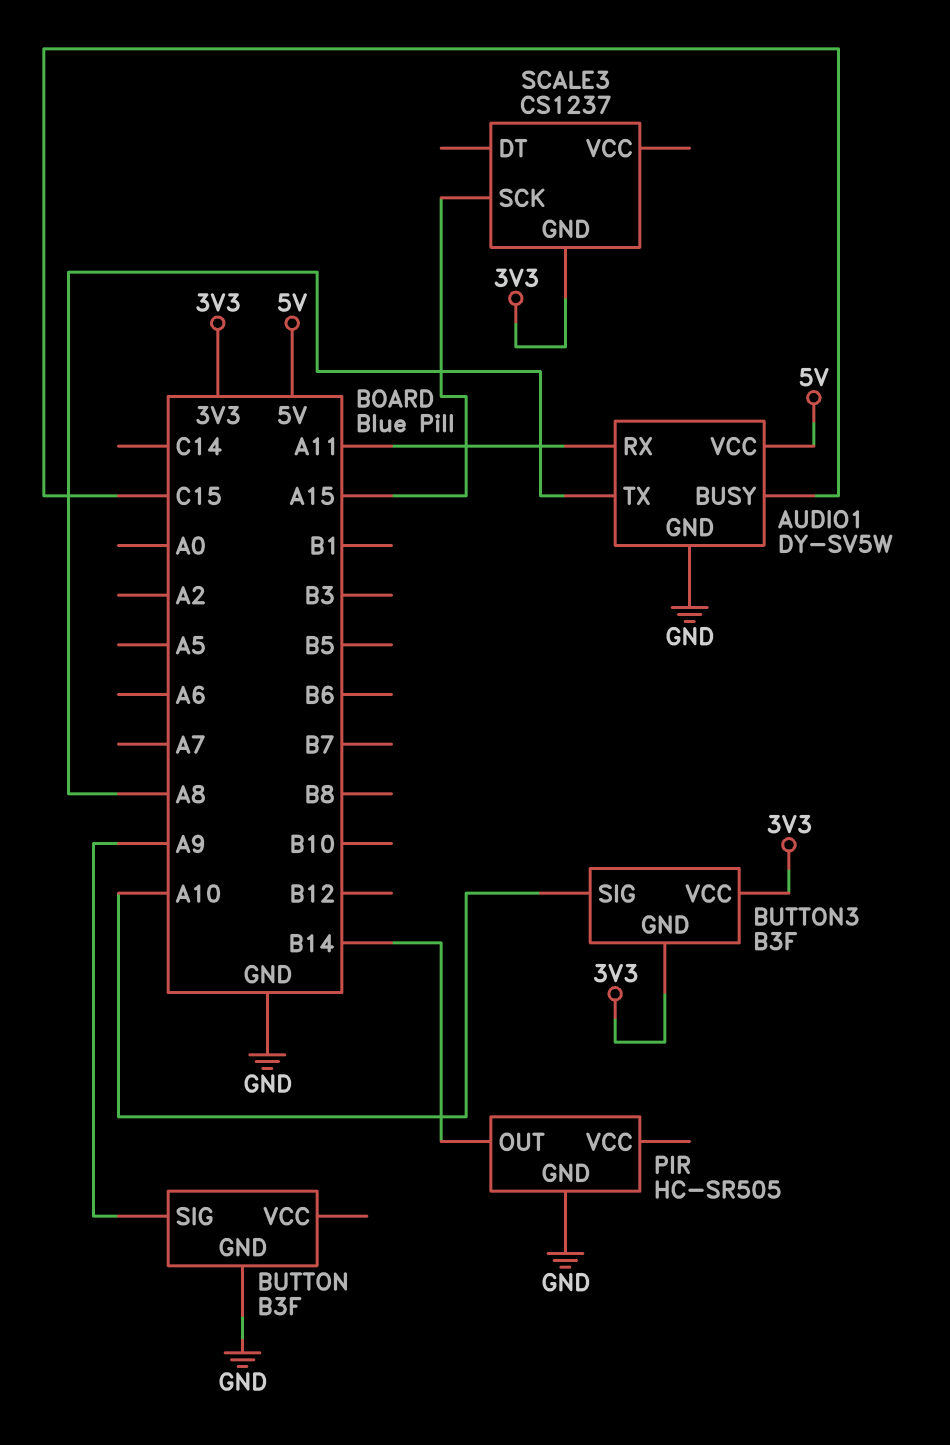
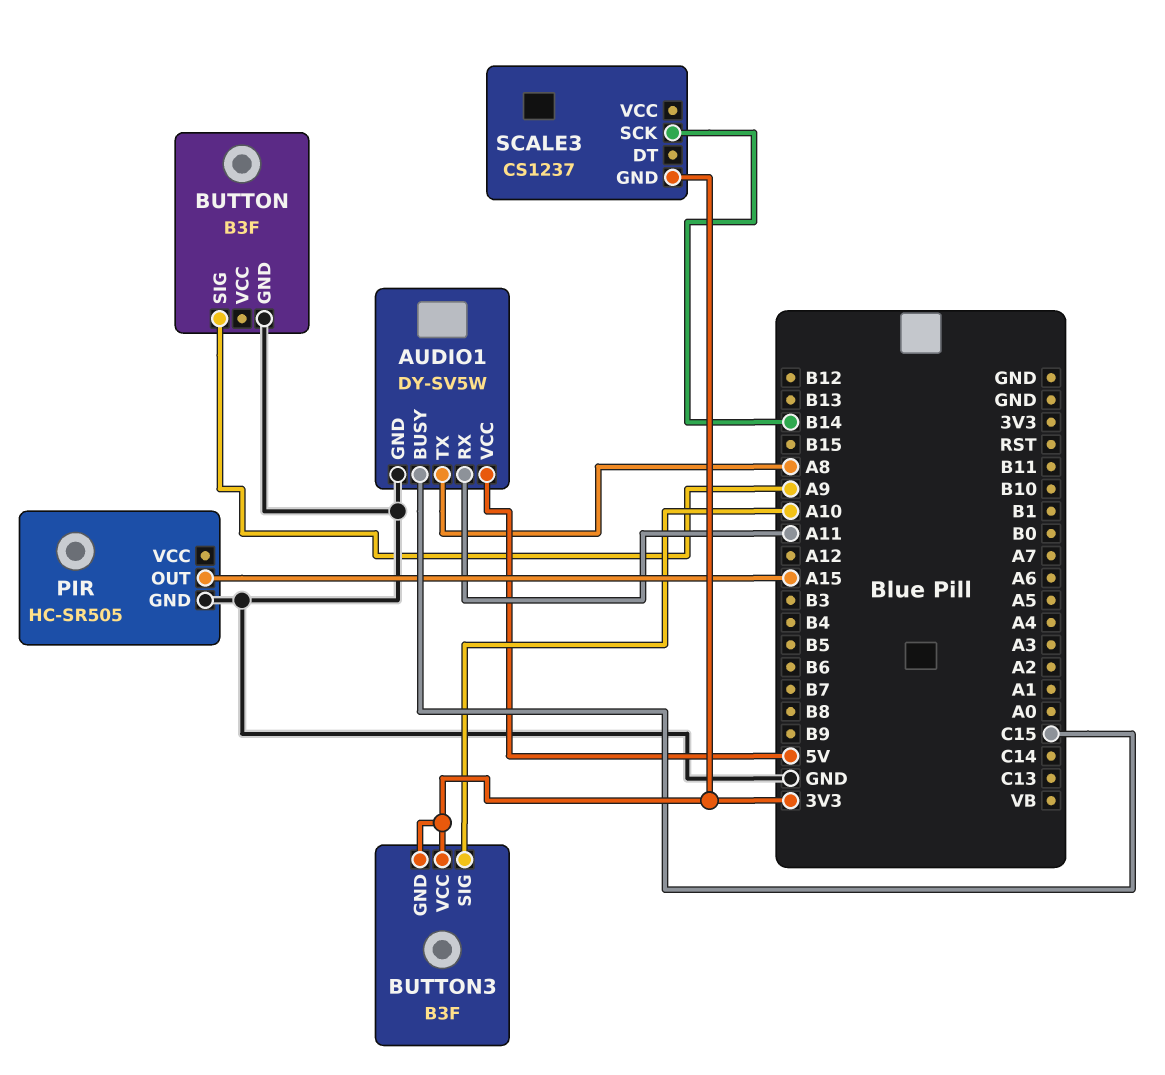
PIR pin OUT: B14 -> A15
SCALE3 pin SCK: A15 -> B14

